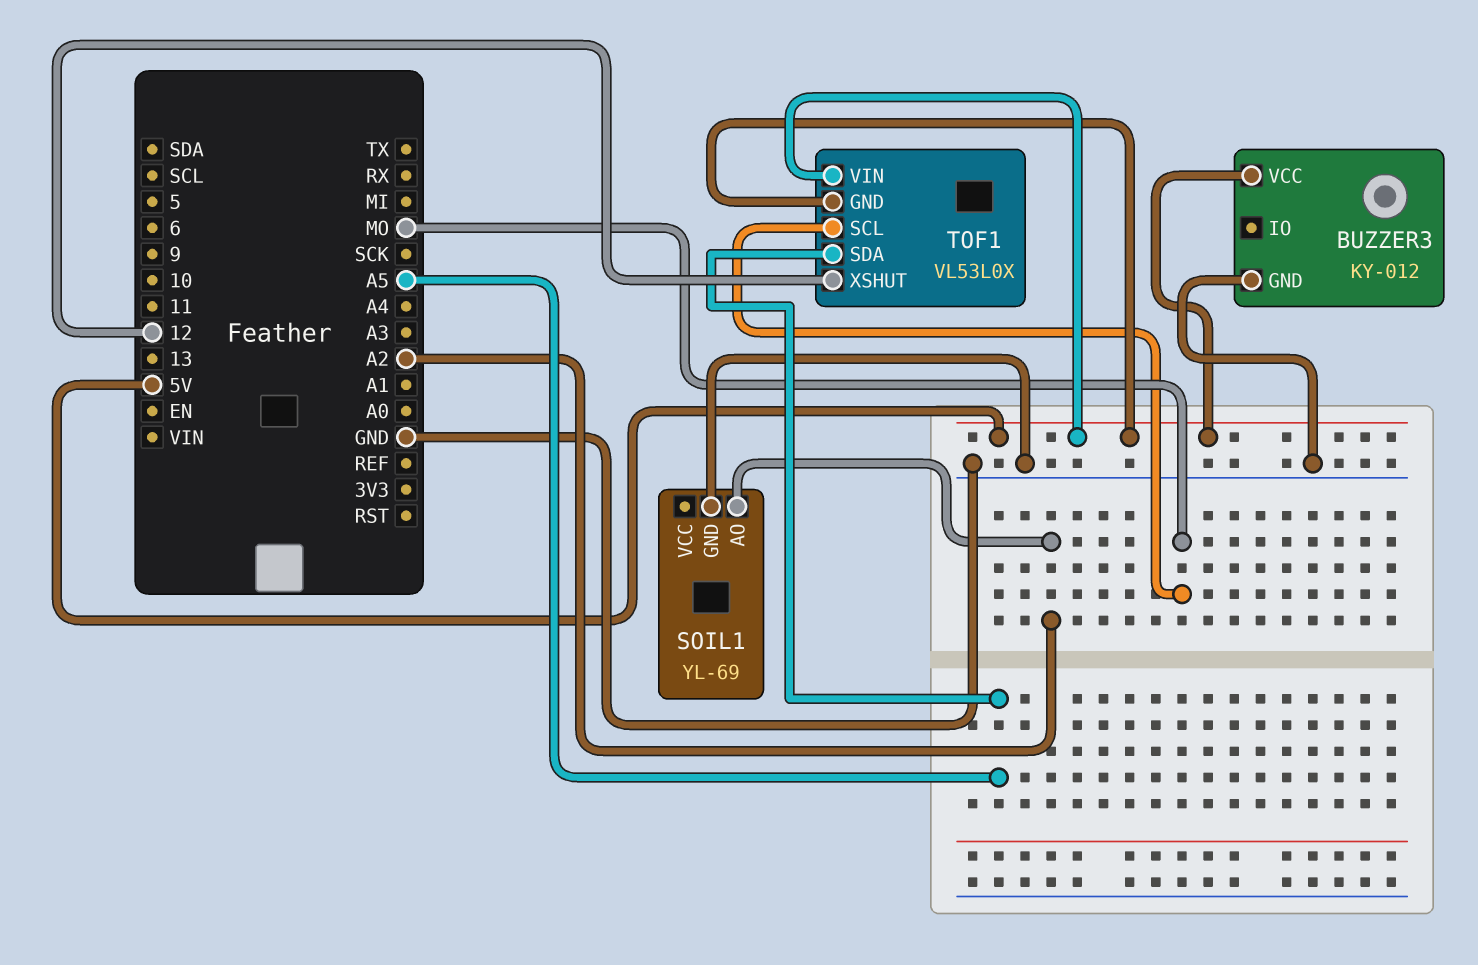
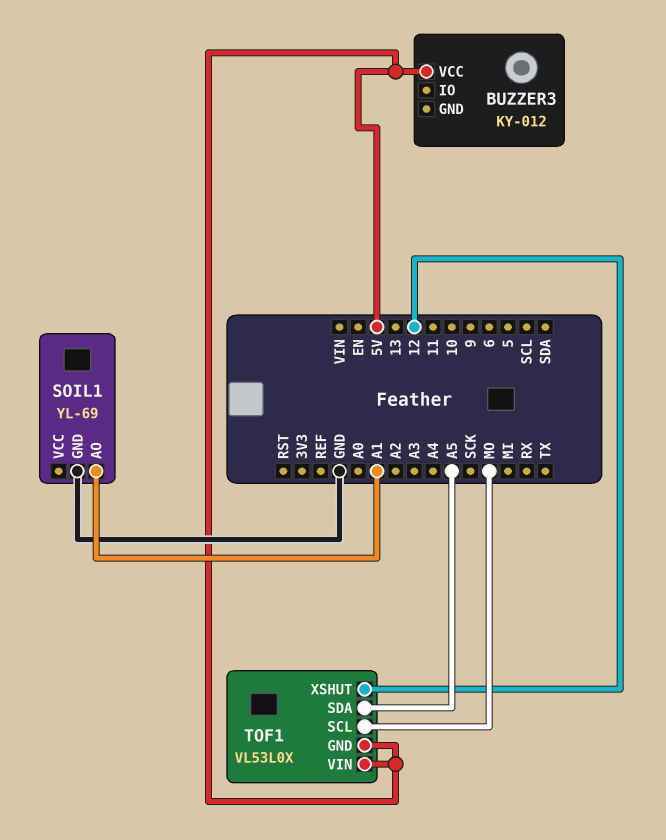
BUZZER3 pin GND: GND -> none
SOIL1 pin AO: A2 -> A1

